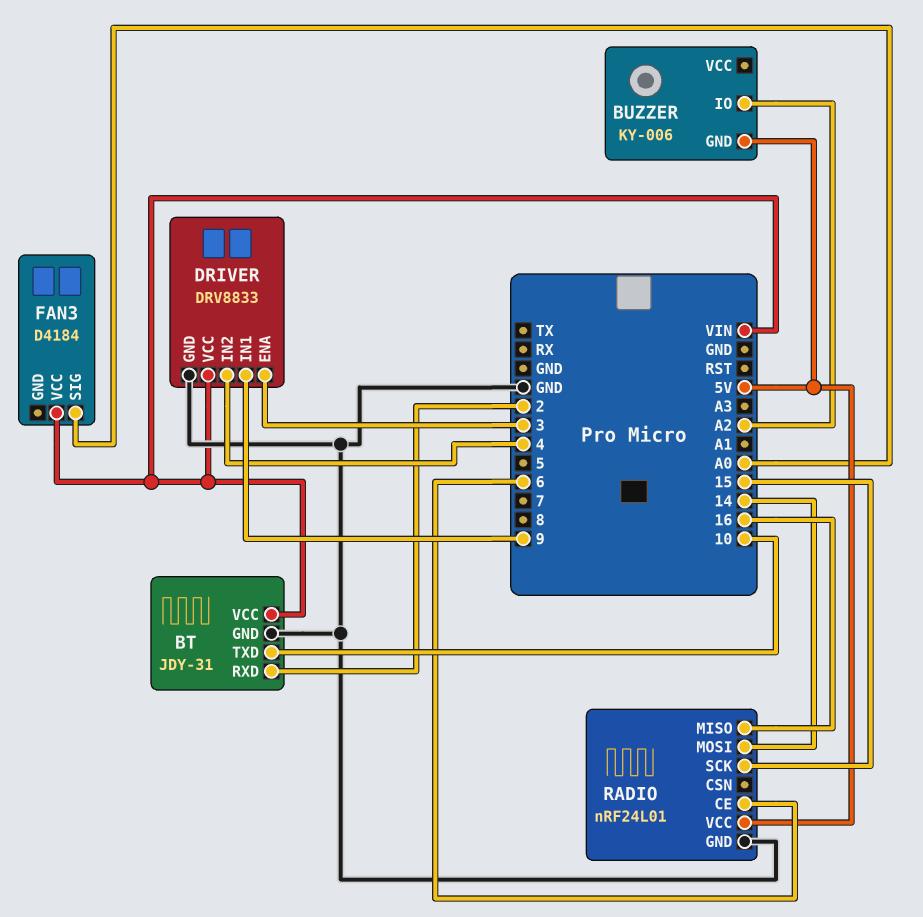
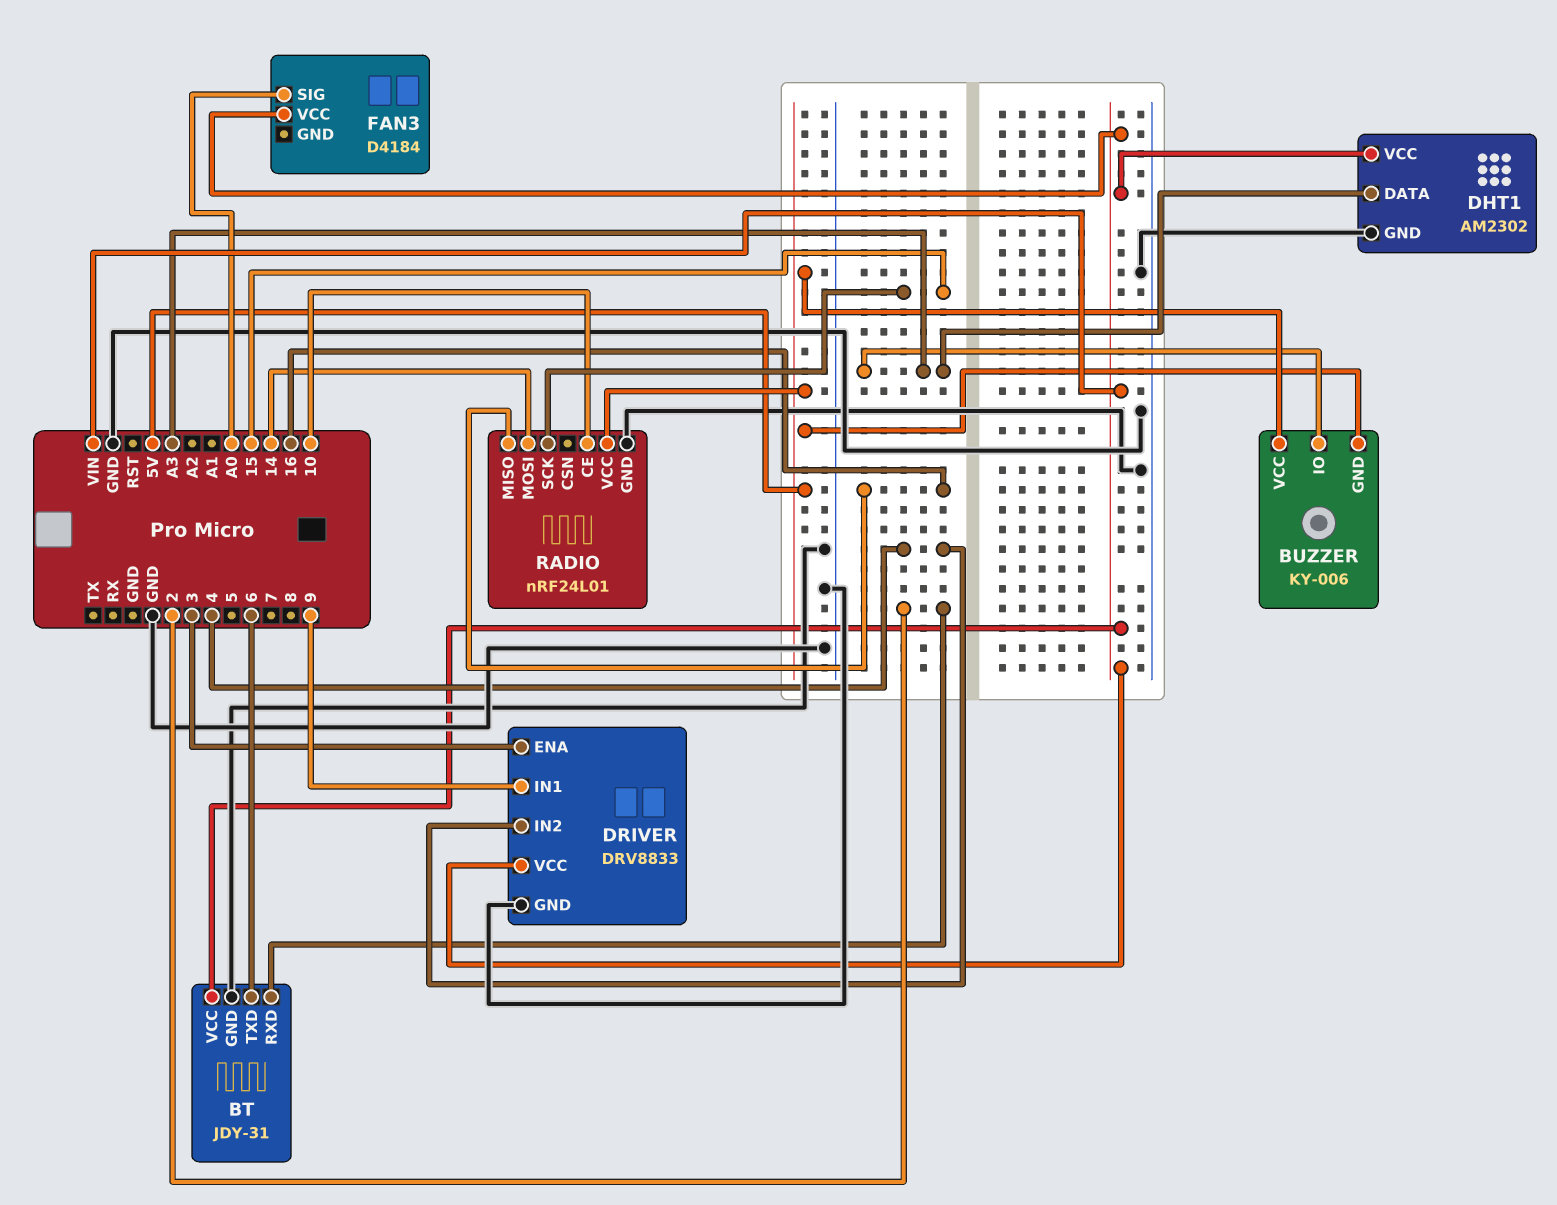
BT pin TXD: 10 -> 6
BUZZER pin IO: A2 -> A3
BUZZER pin VCC: none -> 5V
DHT1: none -> AM2302
DHT1 pin DATA: none -> A3
DHT1 pin GND: none -> GND
DHT1 pin VCC: none -> VIN
RADIO pin CE: 6 -> 10

